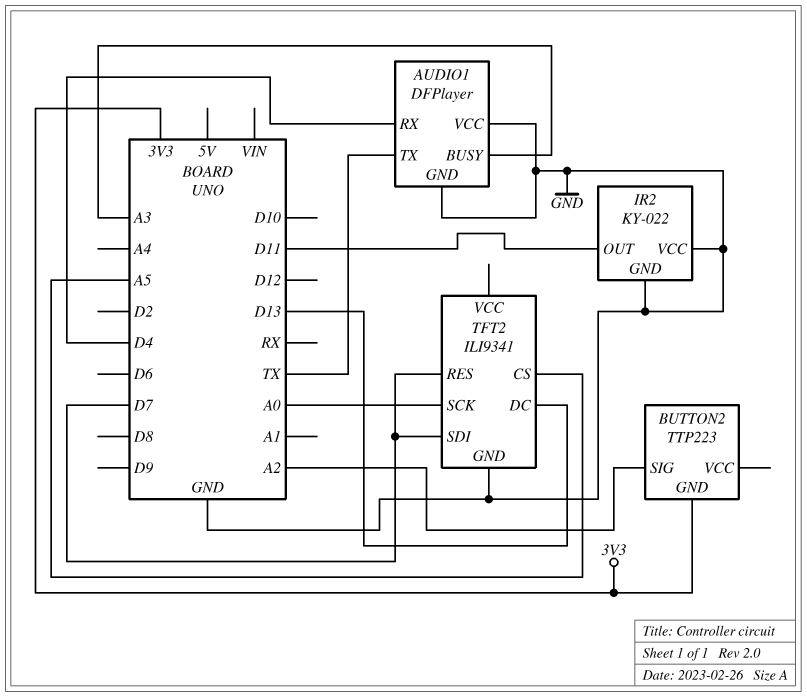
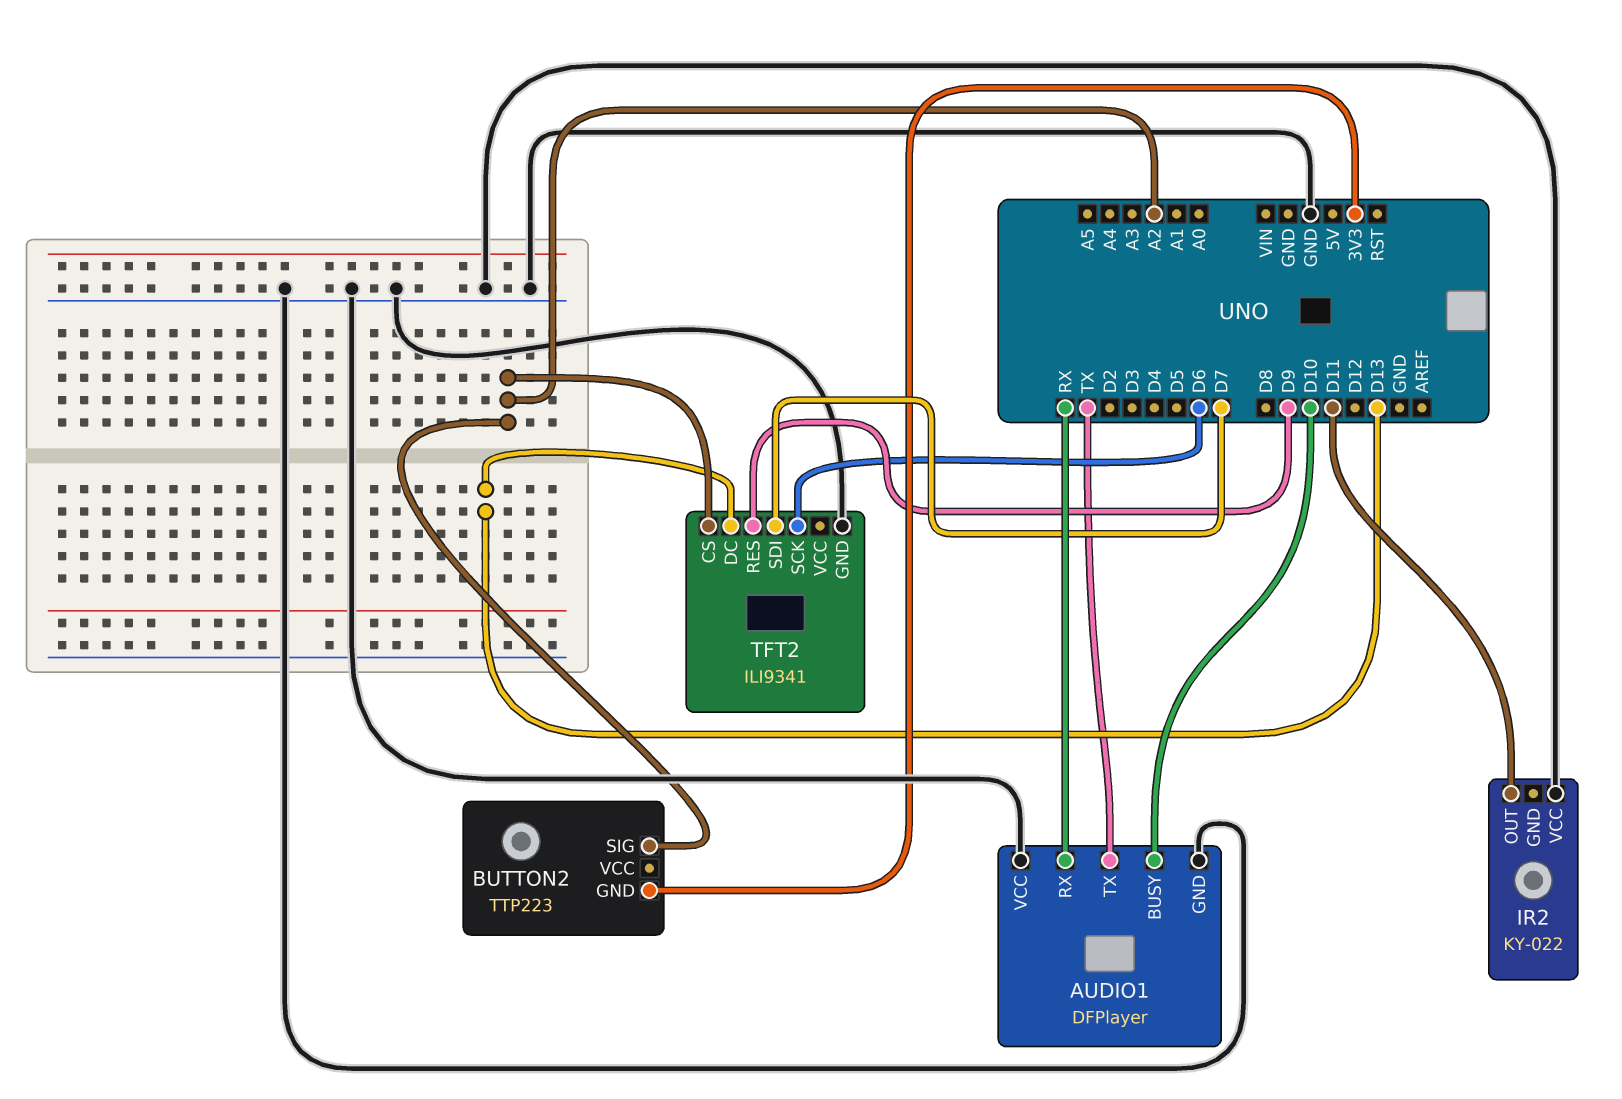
AUDIO1 pin BUSY: A3 -> D10
AUDIO1 pin RX: D4 -> RX
IR2 pin GND: GND -> none
TFT2 pin CS: A5 -> A2
TFT2 pin RES: D7 -> D9
TFT2 pin SCK: A0 -> D6

